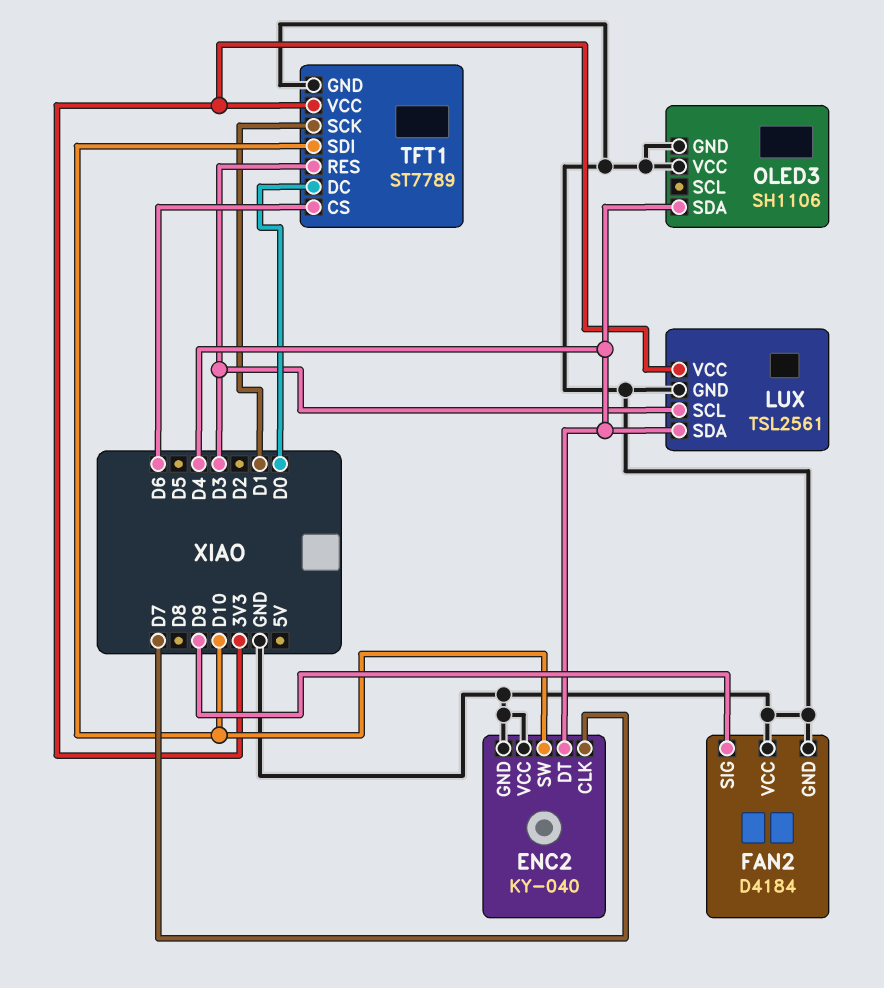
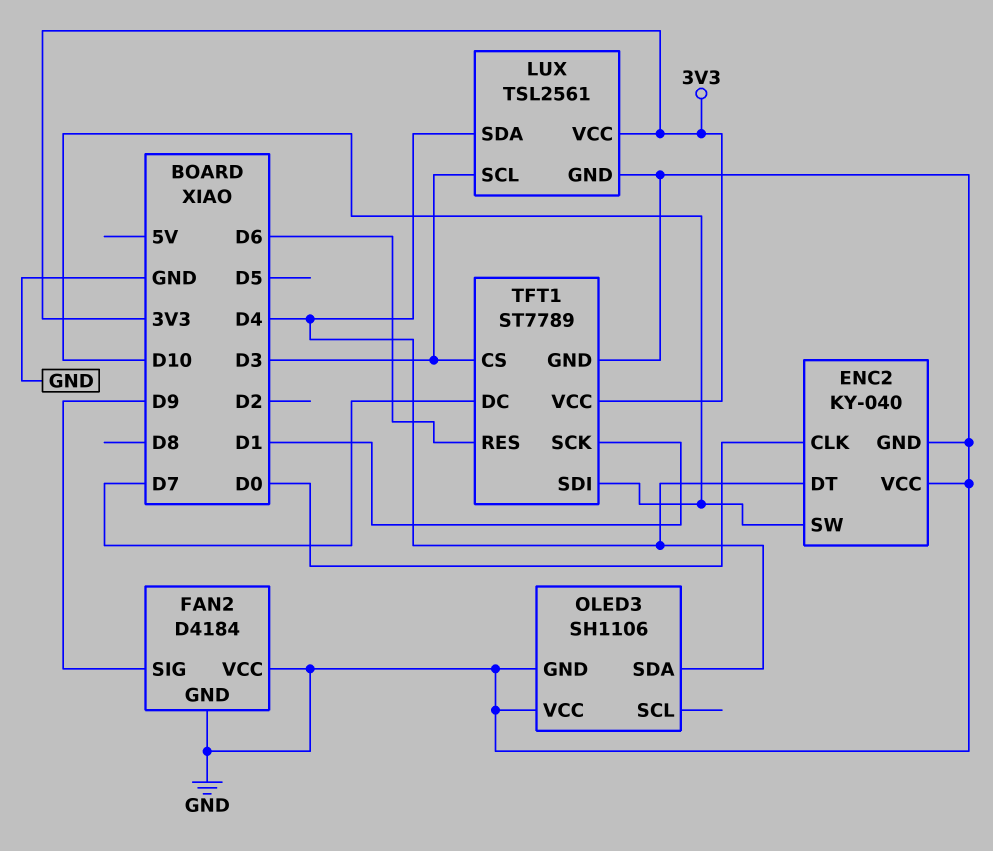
ENC2 pin CLK: D7 -> D0
TFT1 pin CS: D6 -> D3
TFT1 pin DC: D0 -> D7
TFT1 pin RES: D3 -> D6

